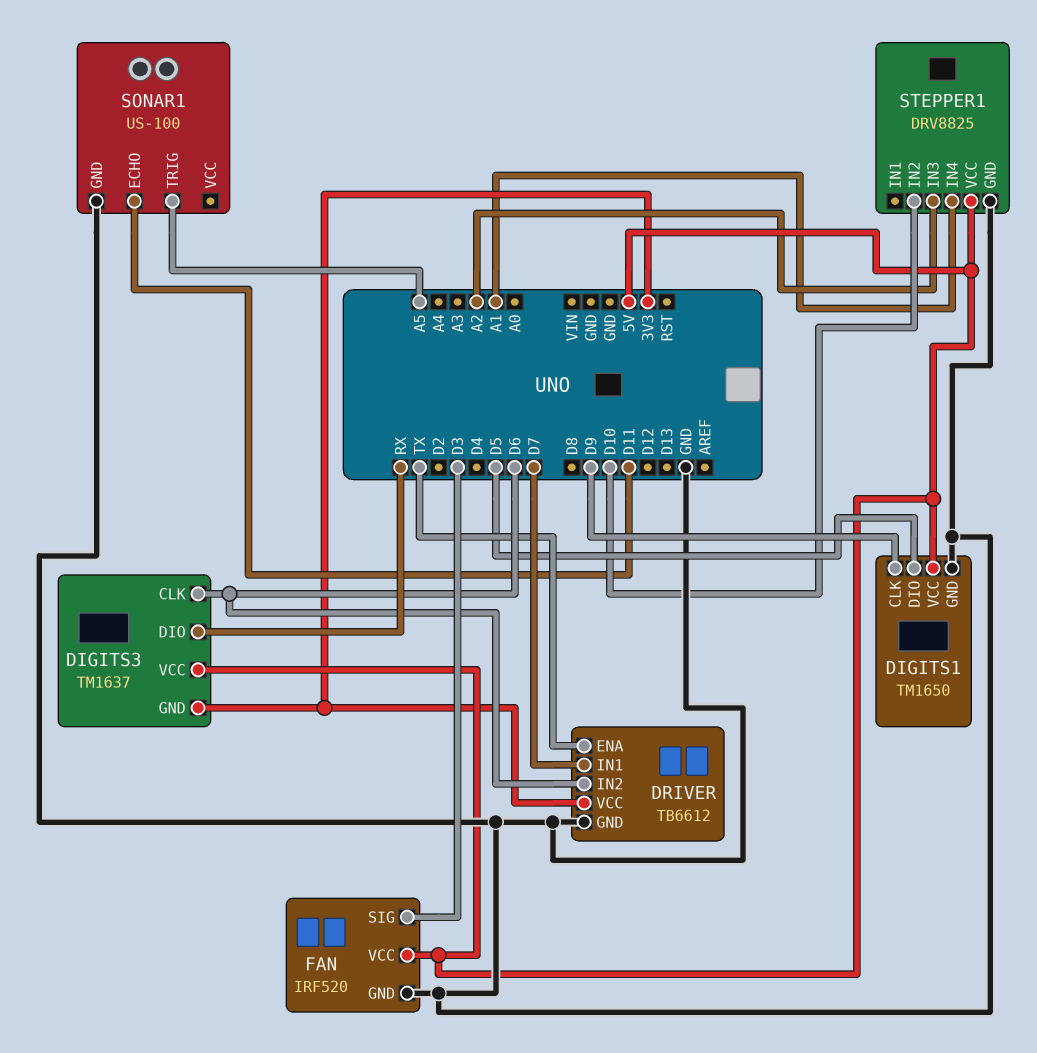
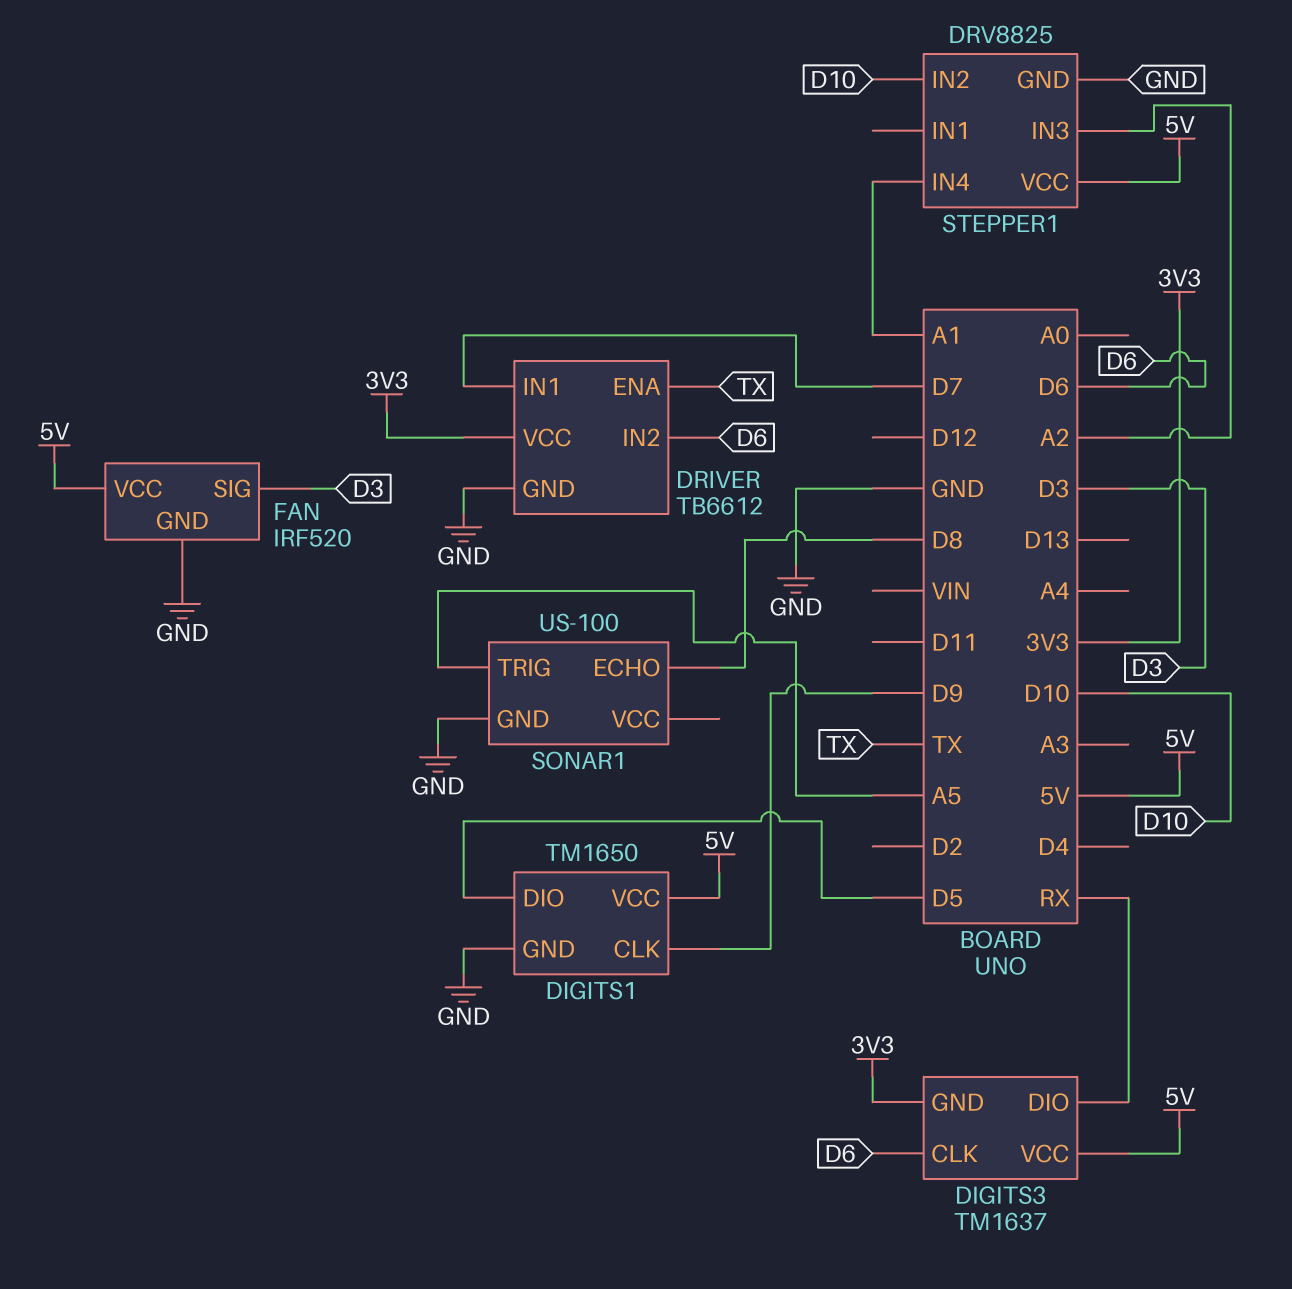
SONAR1 pin ECHO: D11 -> D8

